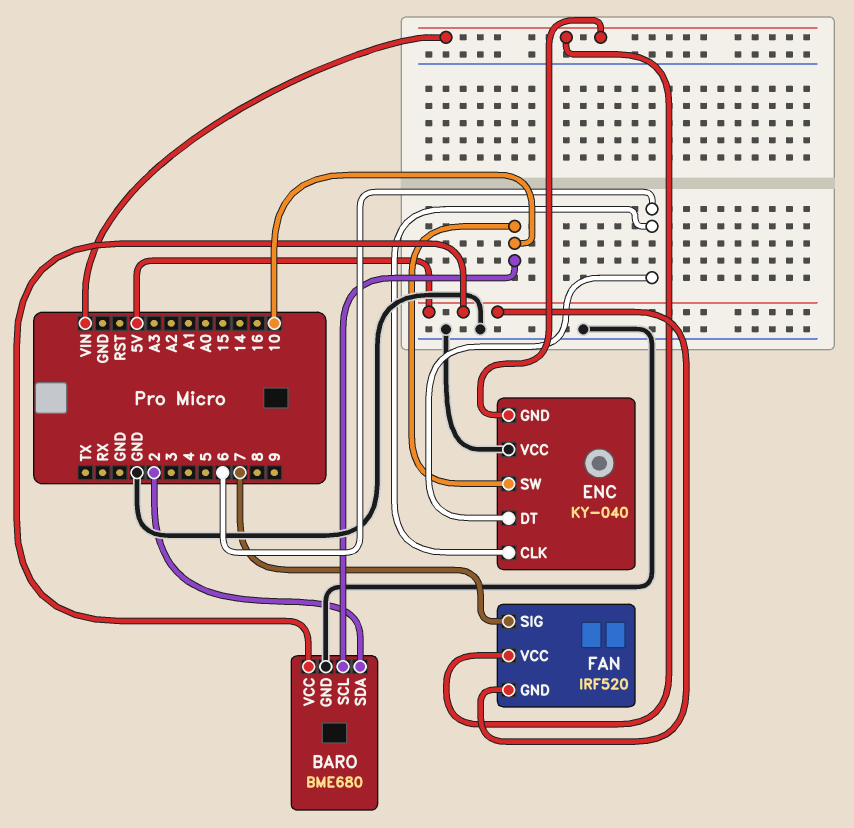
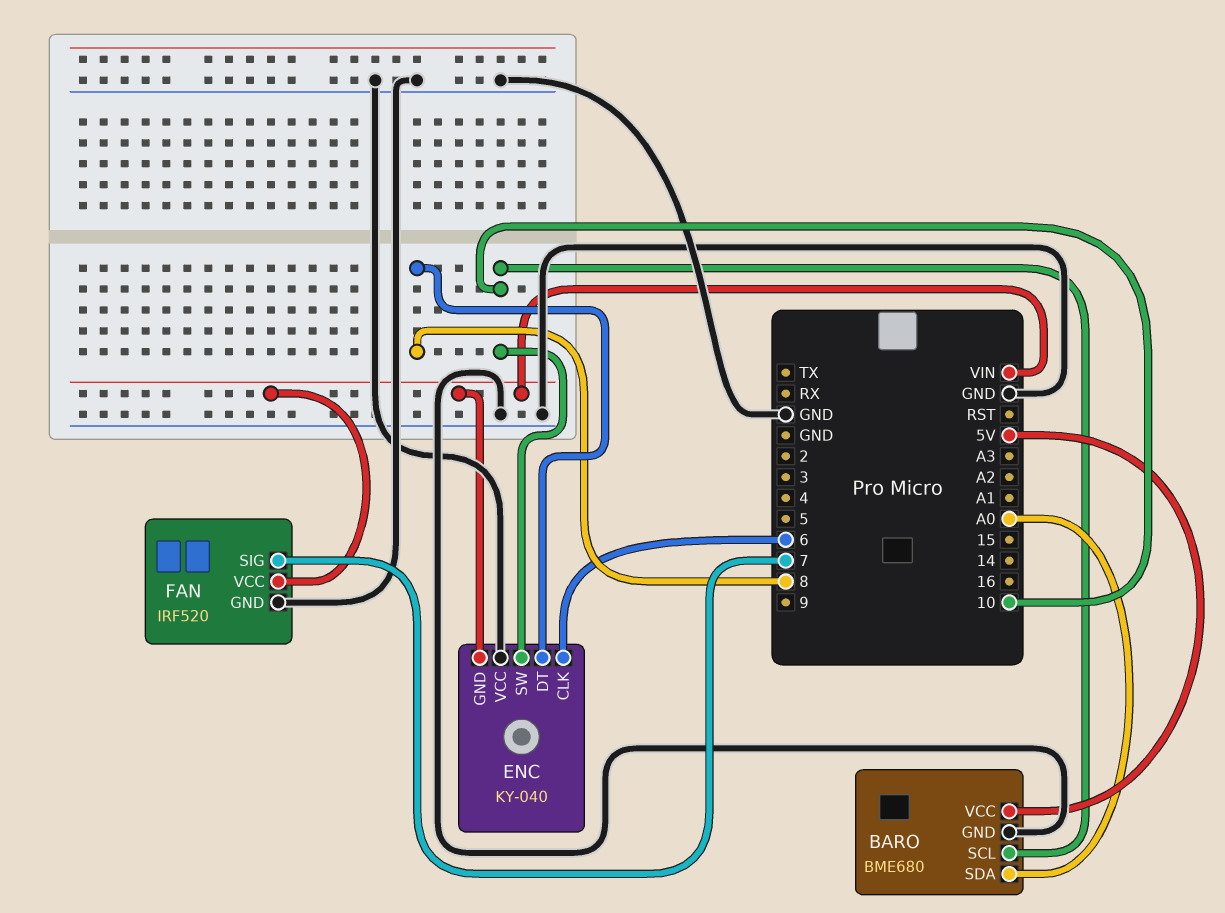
BARO pin SDA: 2 -> A0
ENC pin DT: 6 -> 8
FAN pin GND: 5V -> GND

